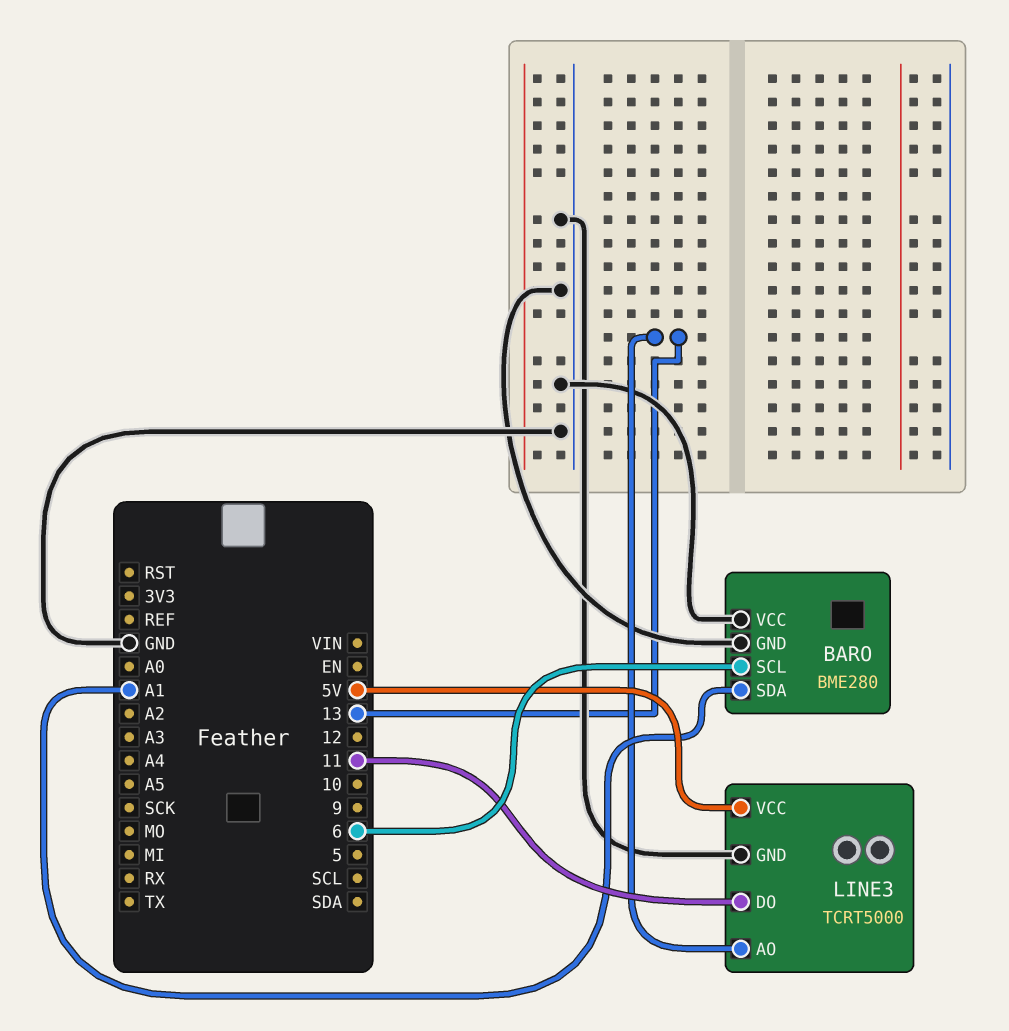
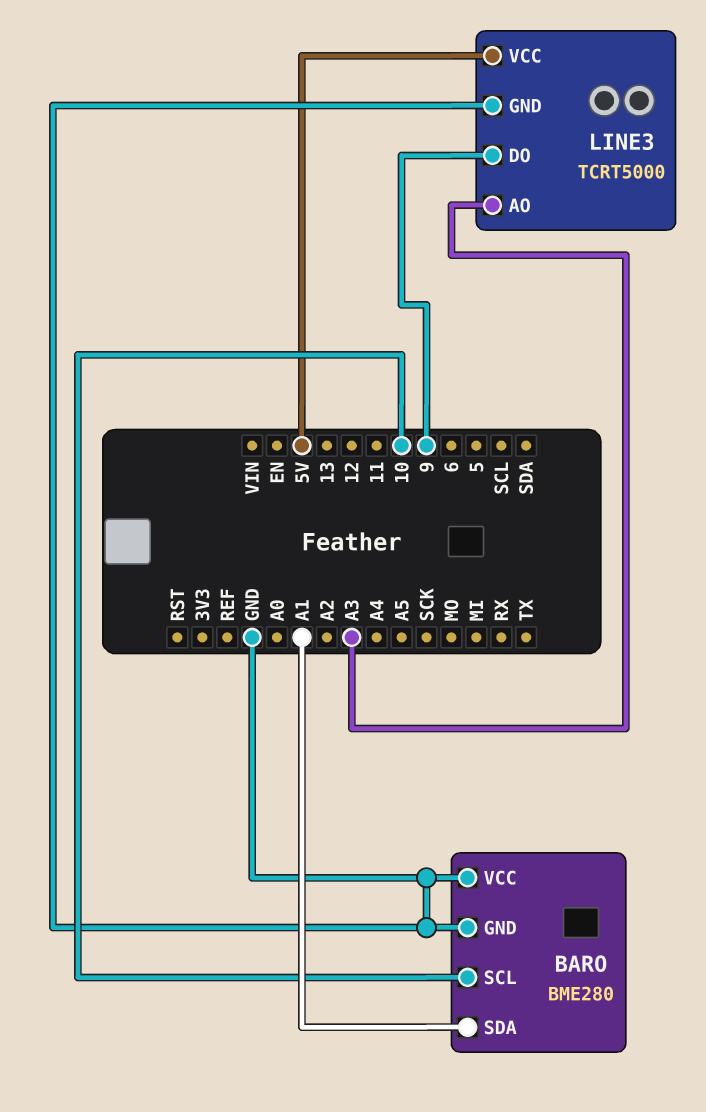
BARO pin SCL: 6 -> 10
LINE3 pin AO: 13 -> A3
LINE3 pin DO: 11 -> 9

